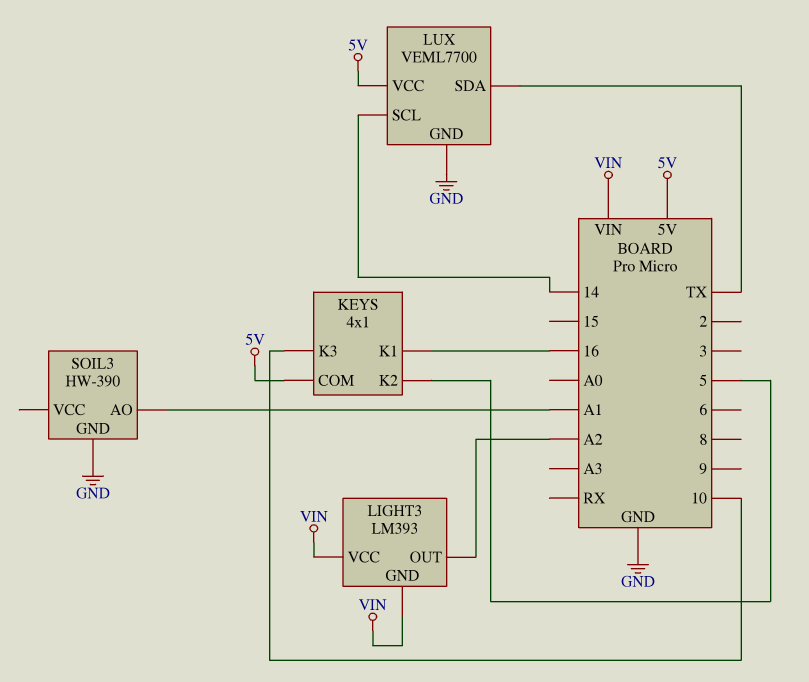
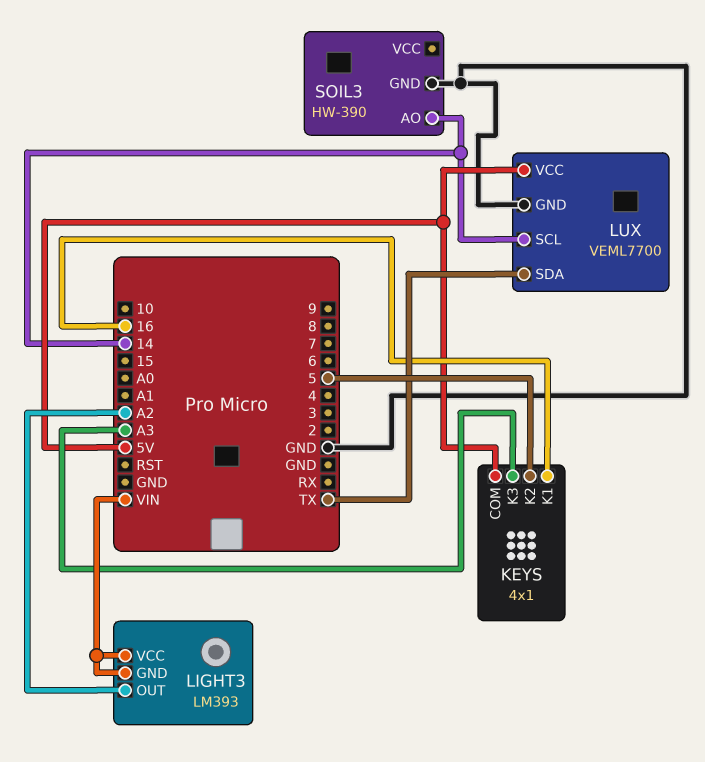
KEYS pin K3: 10 -> A3
SOIL3 pin AO: A1 -> 14

